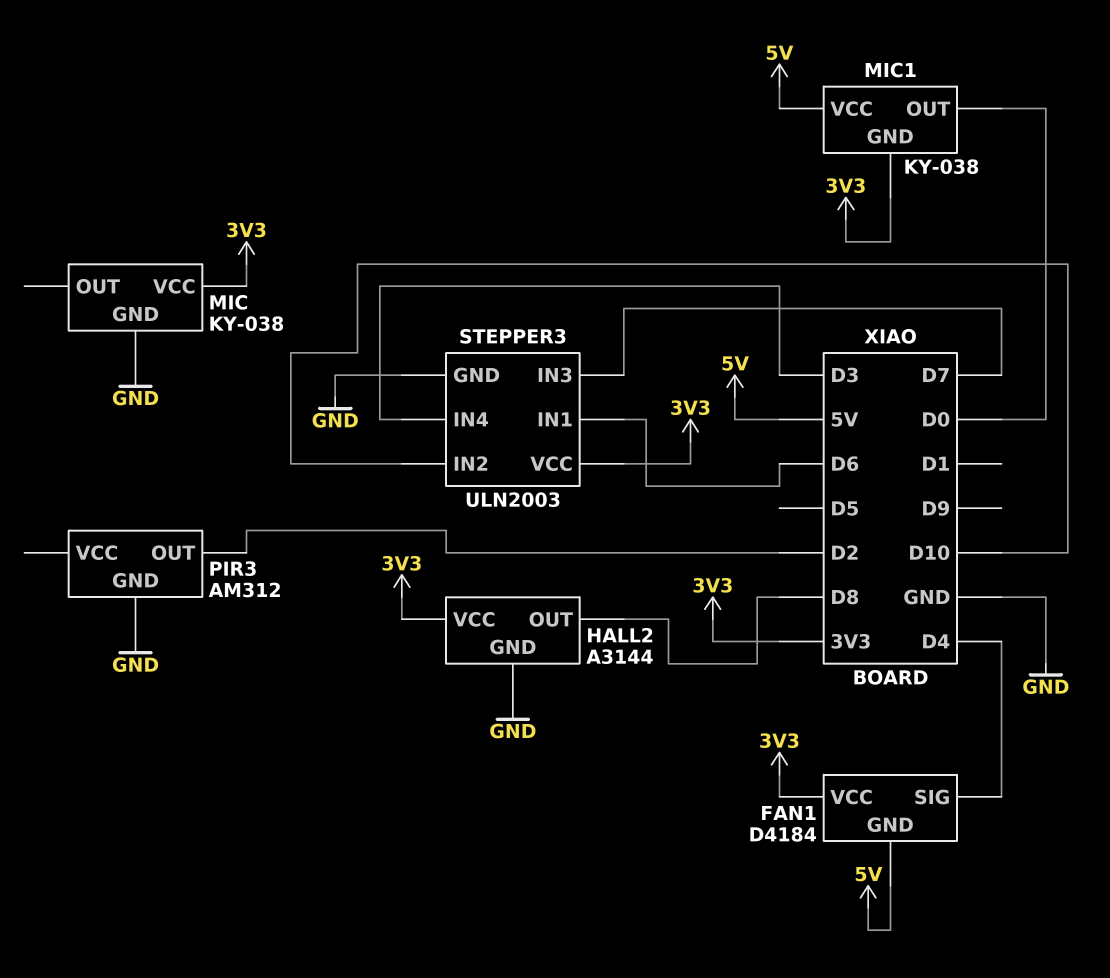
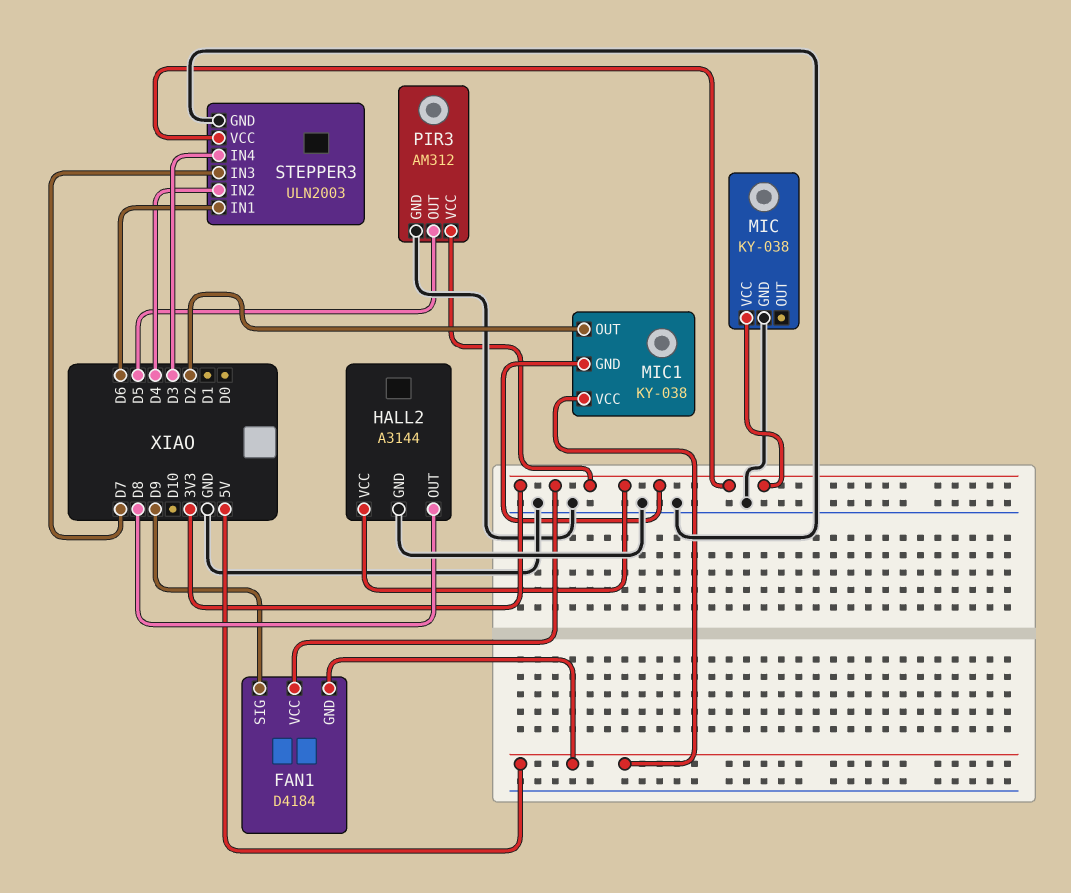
FAN1 pin SIG: D4 -> D9
MIC1 pin OUT: D0 -> D2
PIR3 pin OUT: D2 -> D5
PIR3 pin VCC: none -> 3V3
STEPPER3 pin IN2: D10 -> D4

